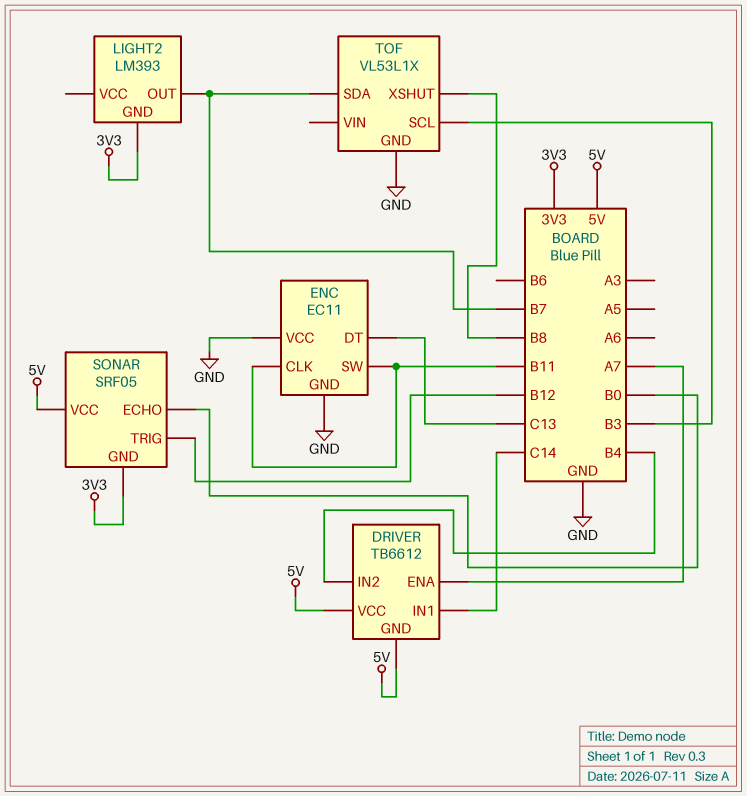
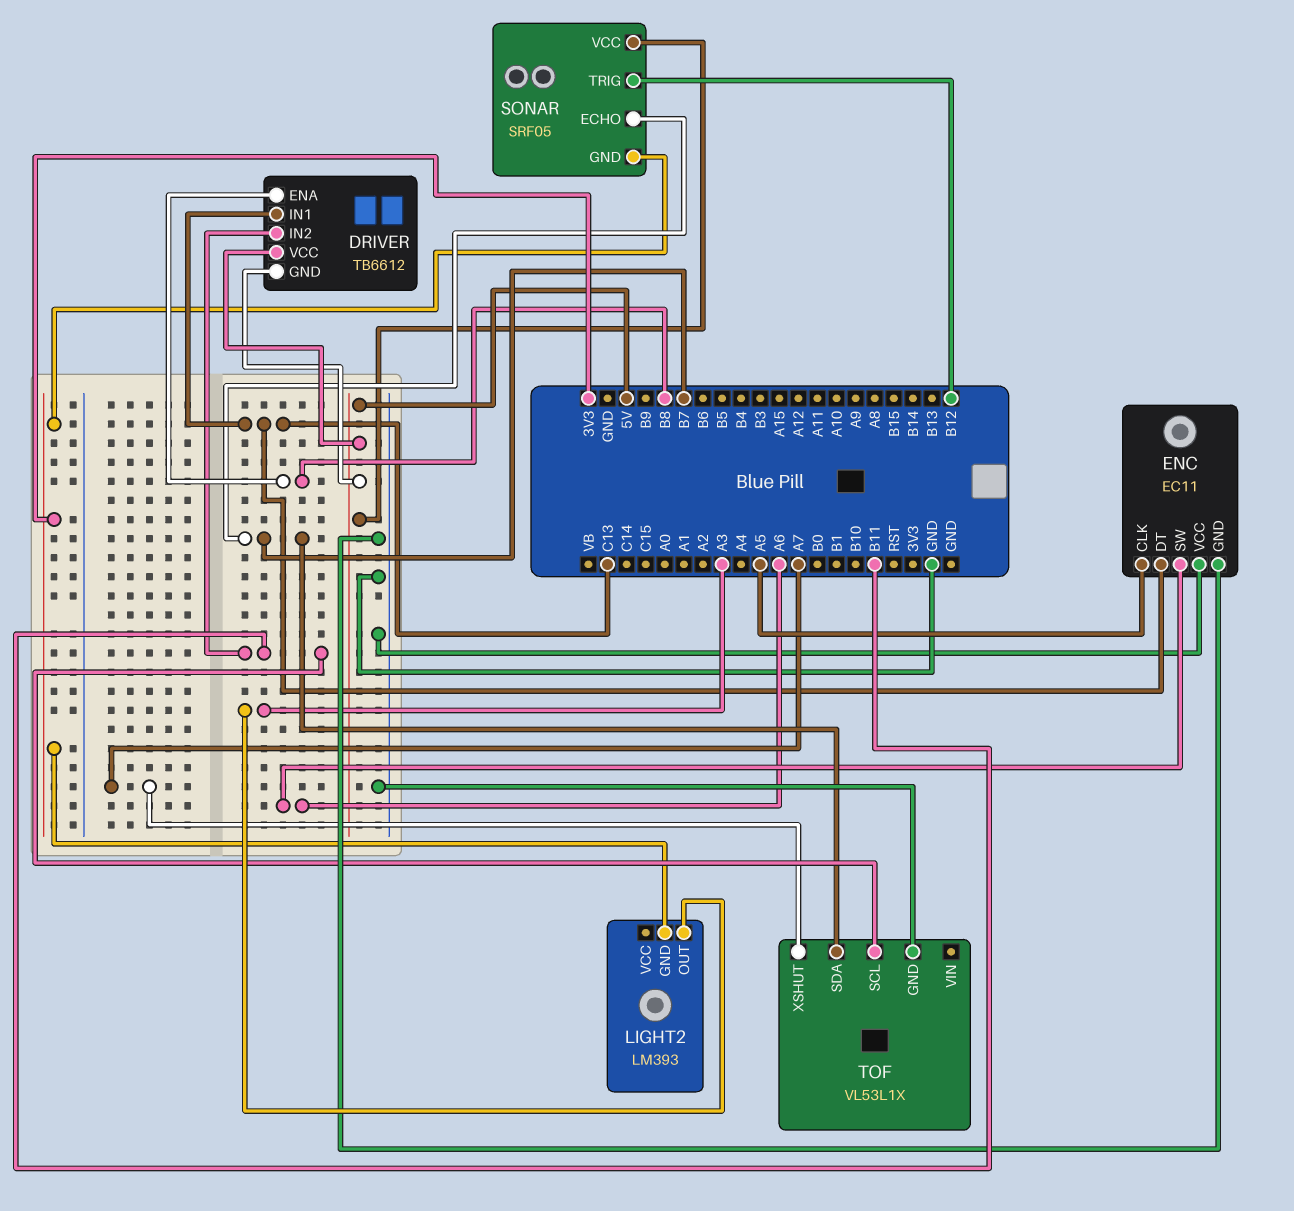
DRIVER pin ENA: A7 -> B8
DRIVER pin IN1: C14 -> C13
DRIVER pin IN2: B4 -> B11
ENC pin CLK: B11 -> A5
ENC pin SW: B11 -> A6
LIGHT2 pin OUT: B7 -> A3
SONAR pin ECHO: B0 -> B7
TOF pin SCL: B3 -> B11
TOF pin XSHUT: B8 -> A7

